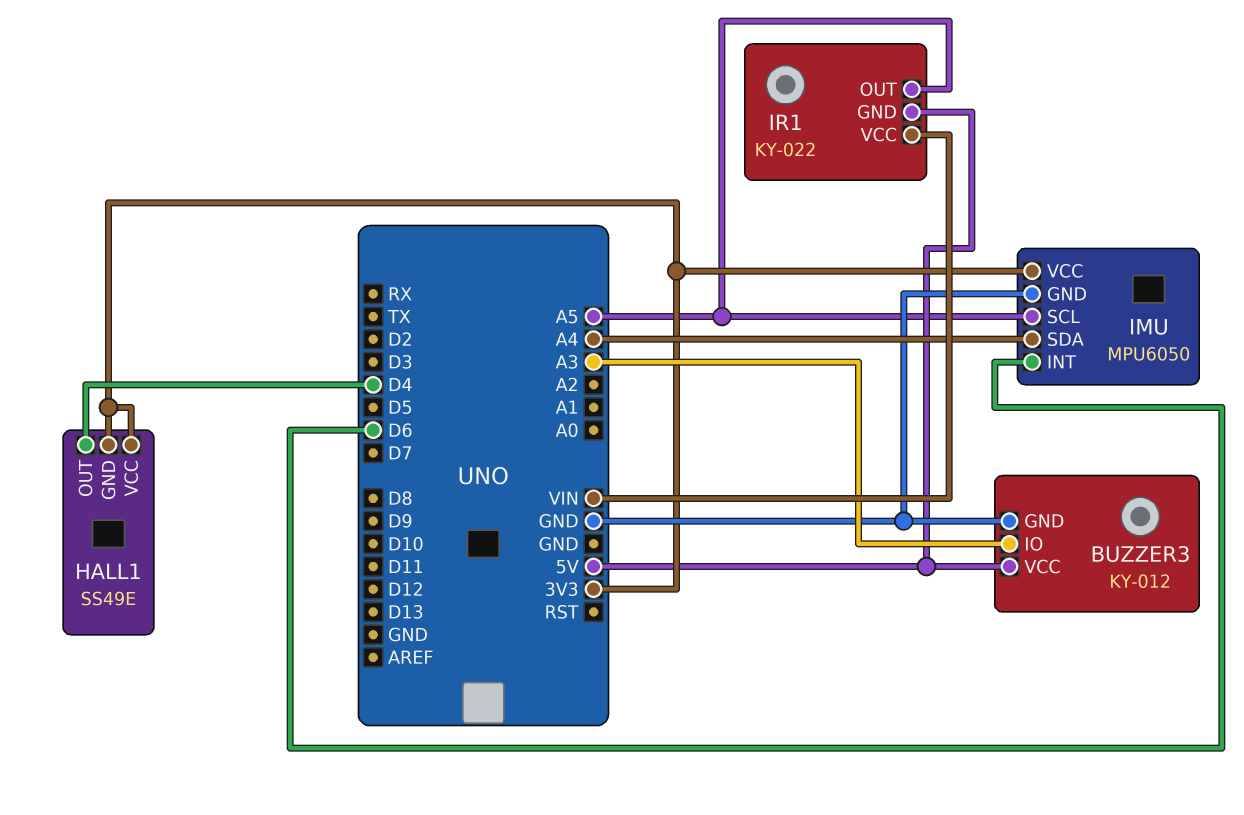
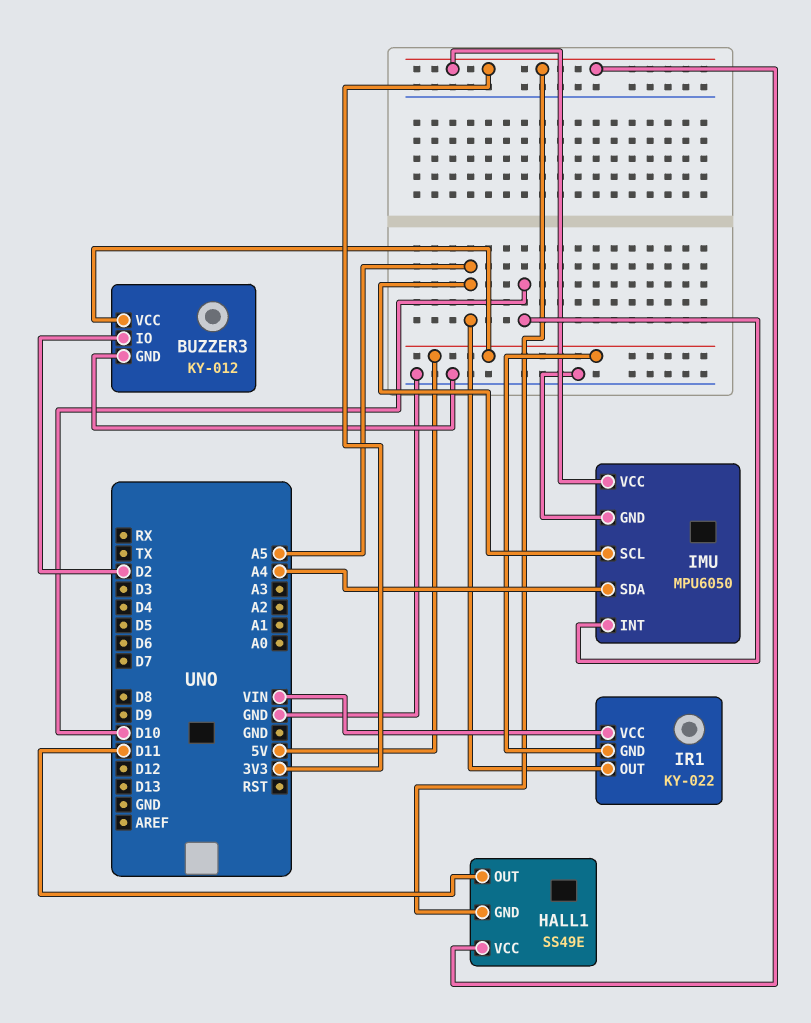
BUZZER3 pin IO: A3 -> D2
HALL1 pin OUT: D4 -> D11
IMU pin INT: D6 -> D10

